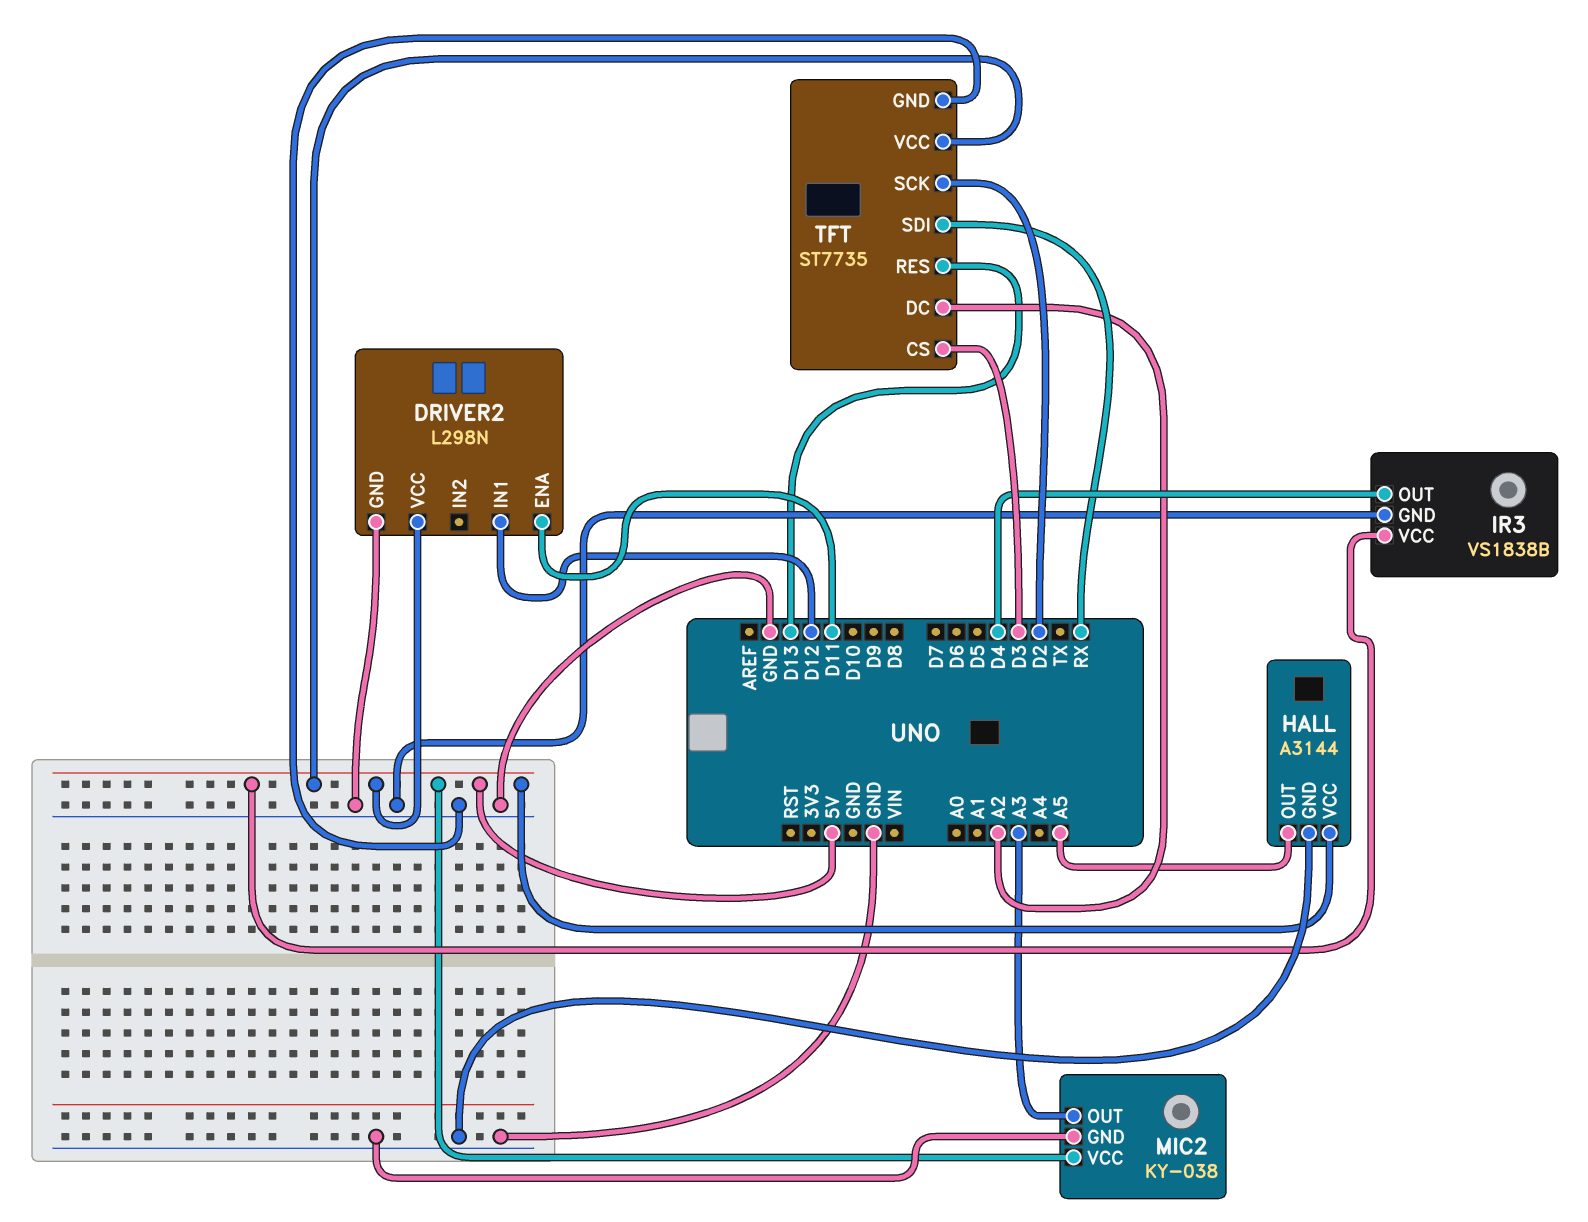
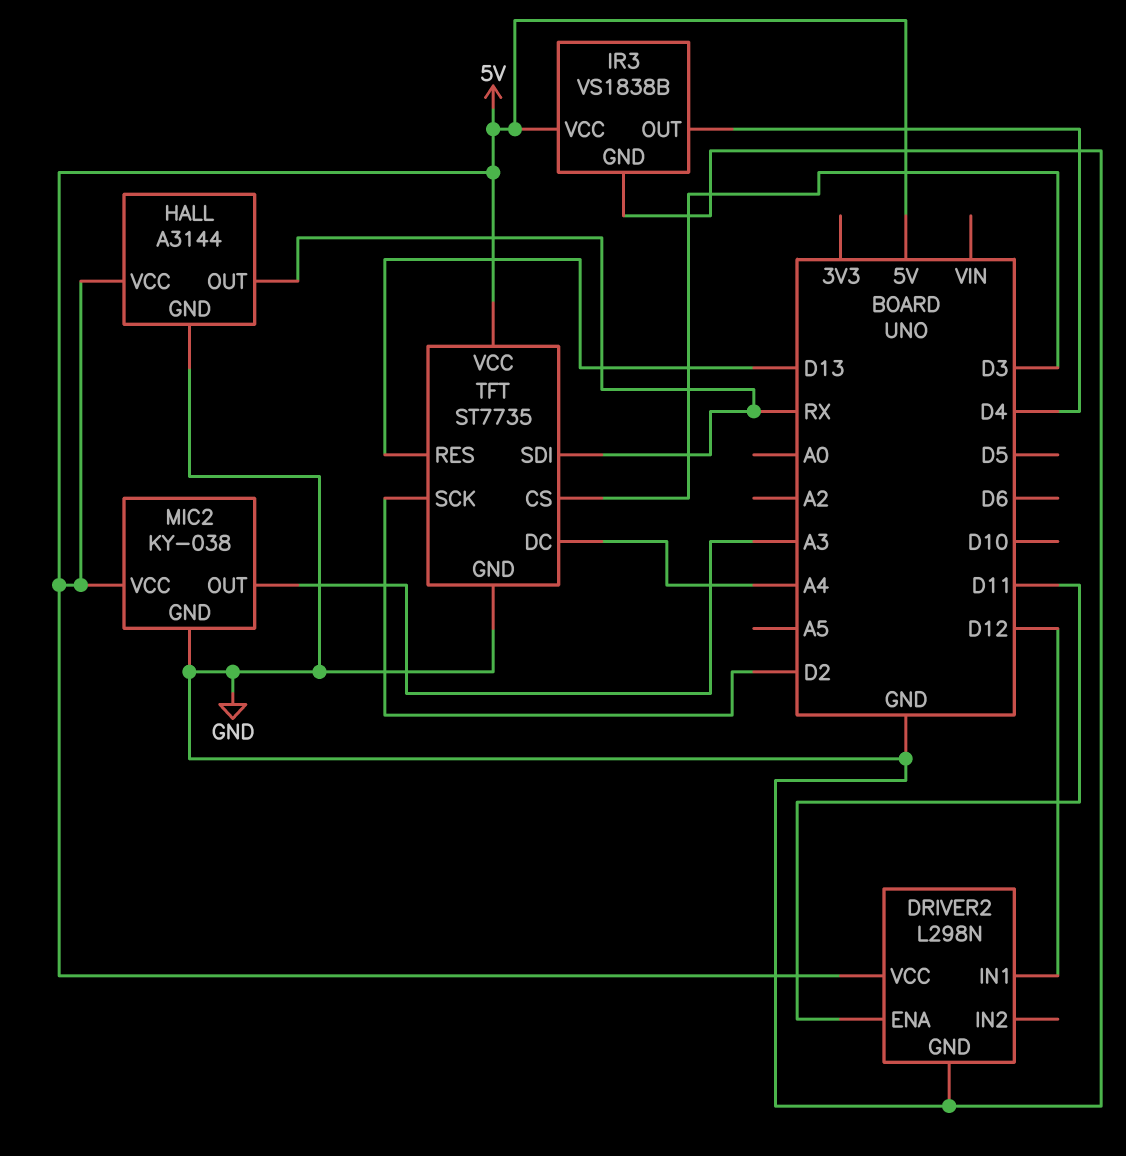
HALL pin OUT: A5 -> RX
TFT pin DC: A2 -> A4

